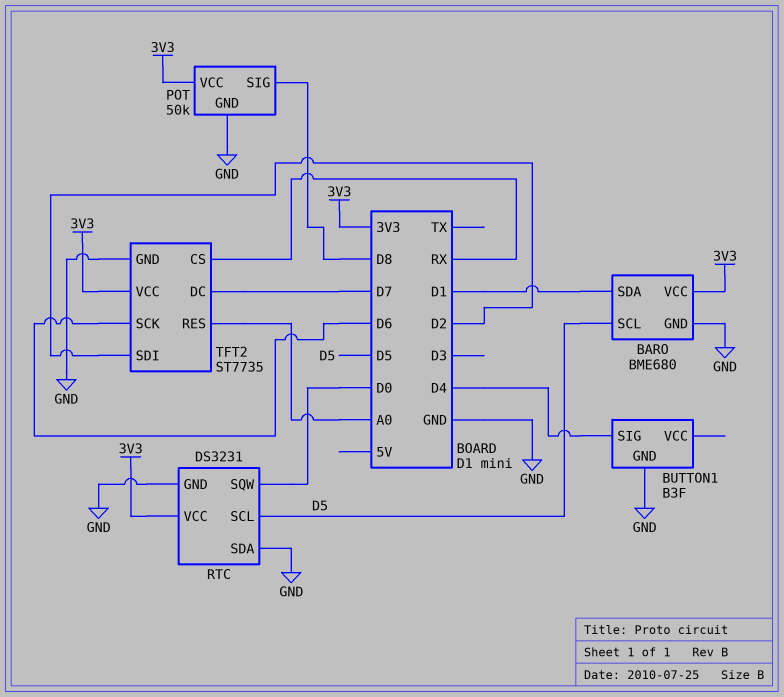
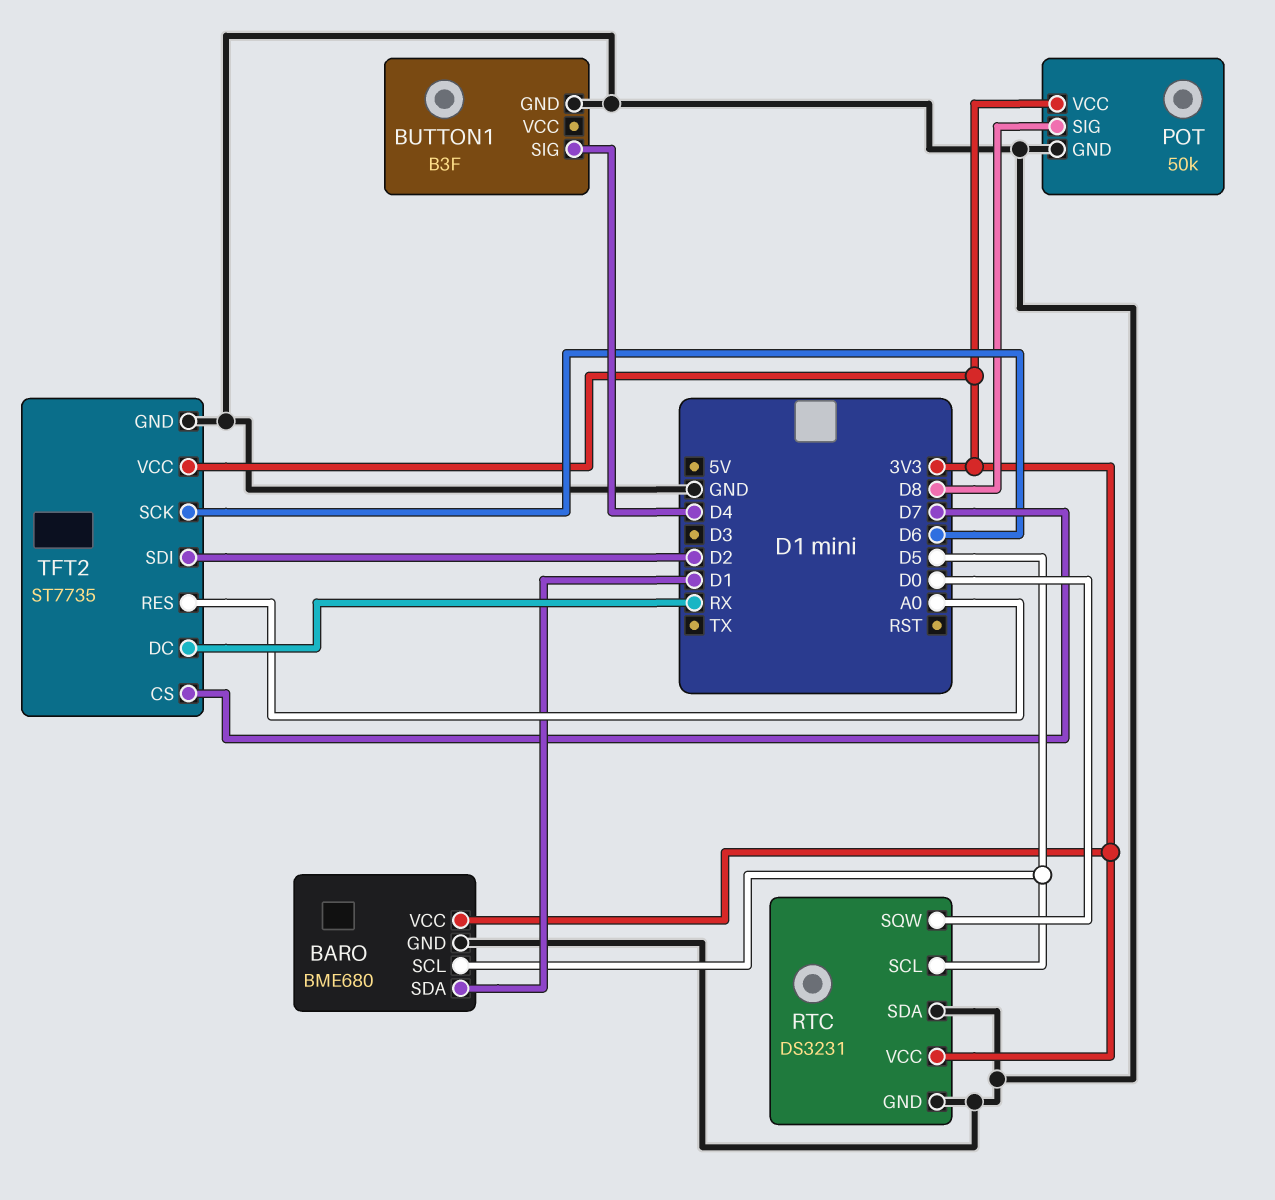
TFT2 pin CS: RX -> D7
TFT2 pin DC: D7 -> RX

